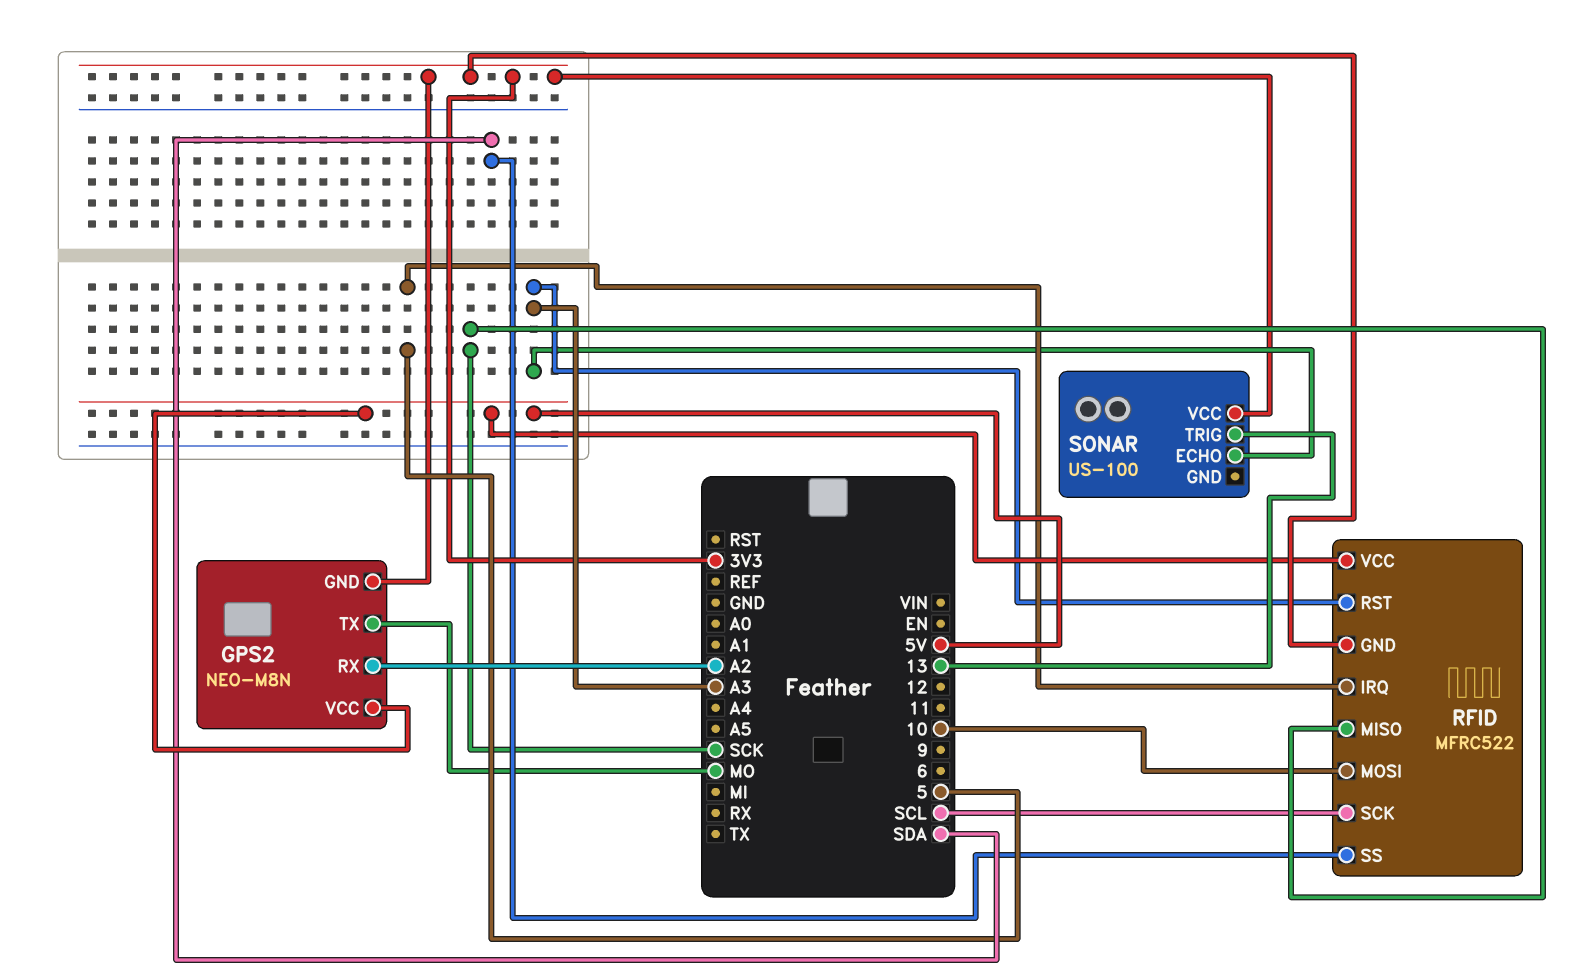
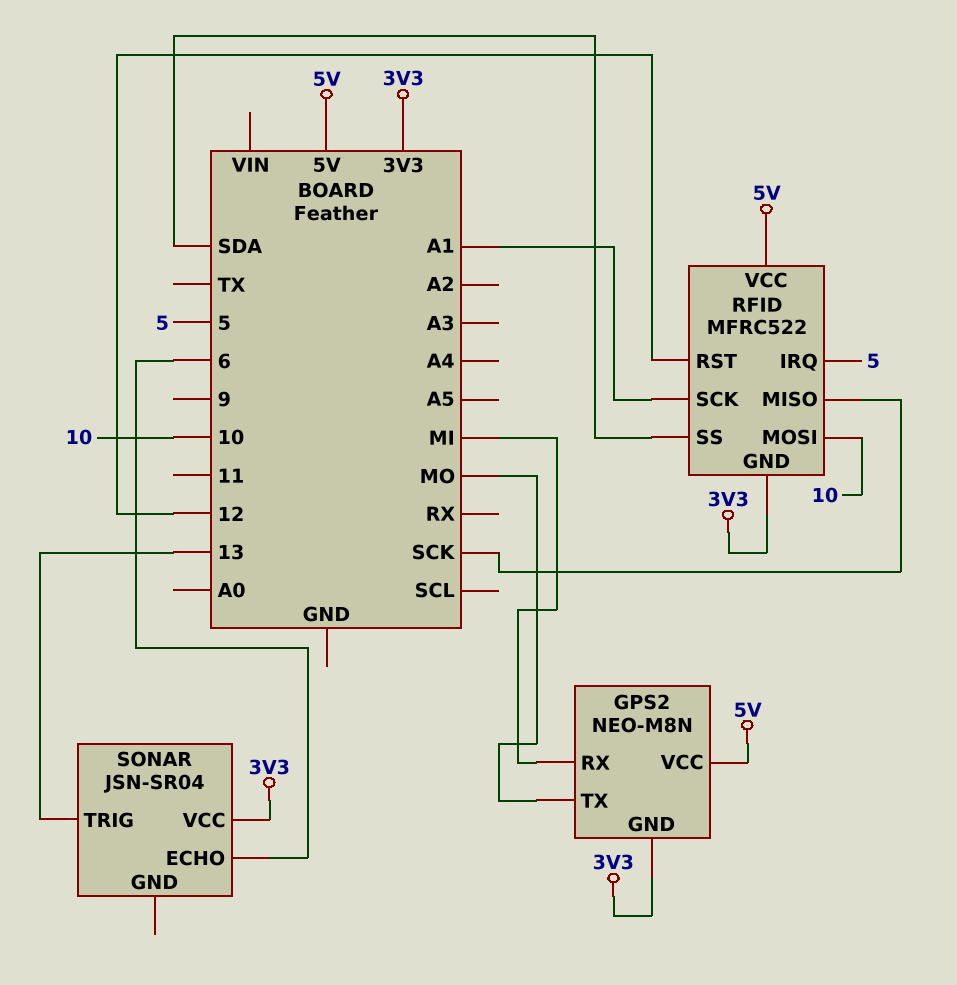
GPS2 pin RX: A2 -> MI
RFID pin RST: A3 -> 12
RFID pin SCK: SCL -> A1
SONAR: US-100 -> JSN-SR04
SONAR pin ECHO: A3 -> 6

